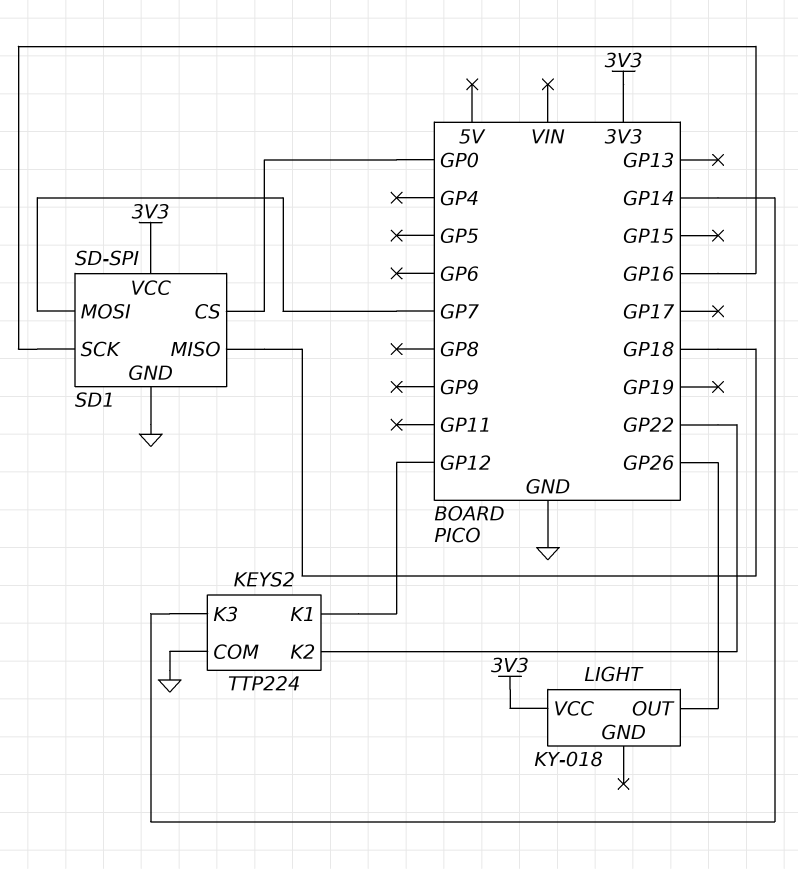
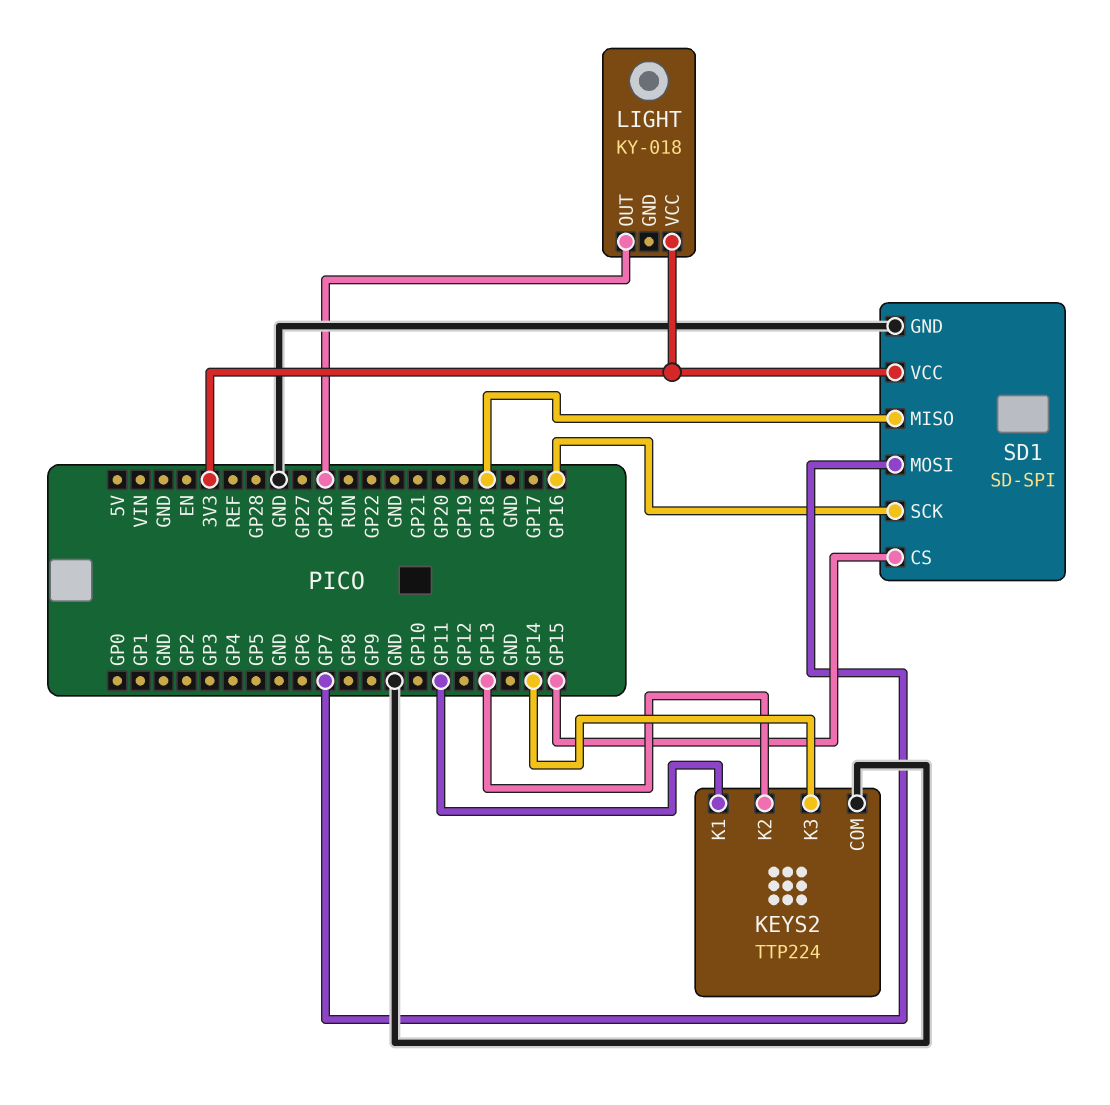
KEYS2 pin K1: GP12 -> GP11
KEYS2 pin K2: GP22 -> GP13
SD1 pin CS: GP0 -> GP15

